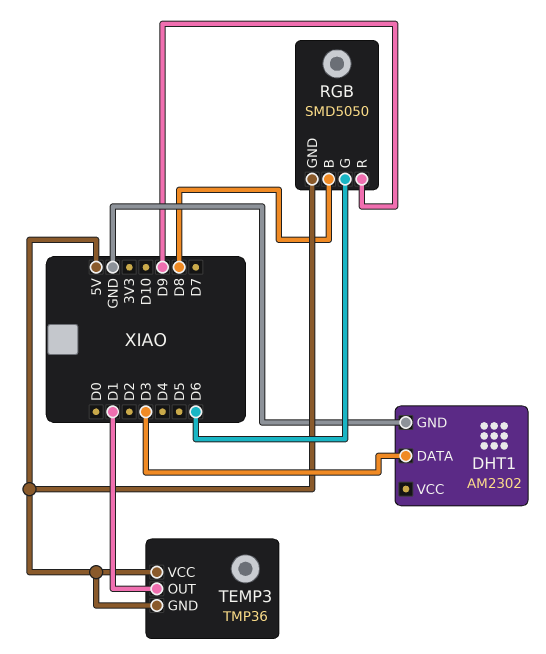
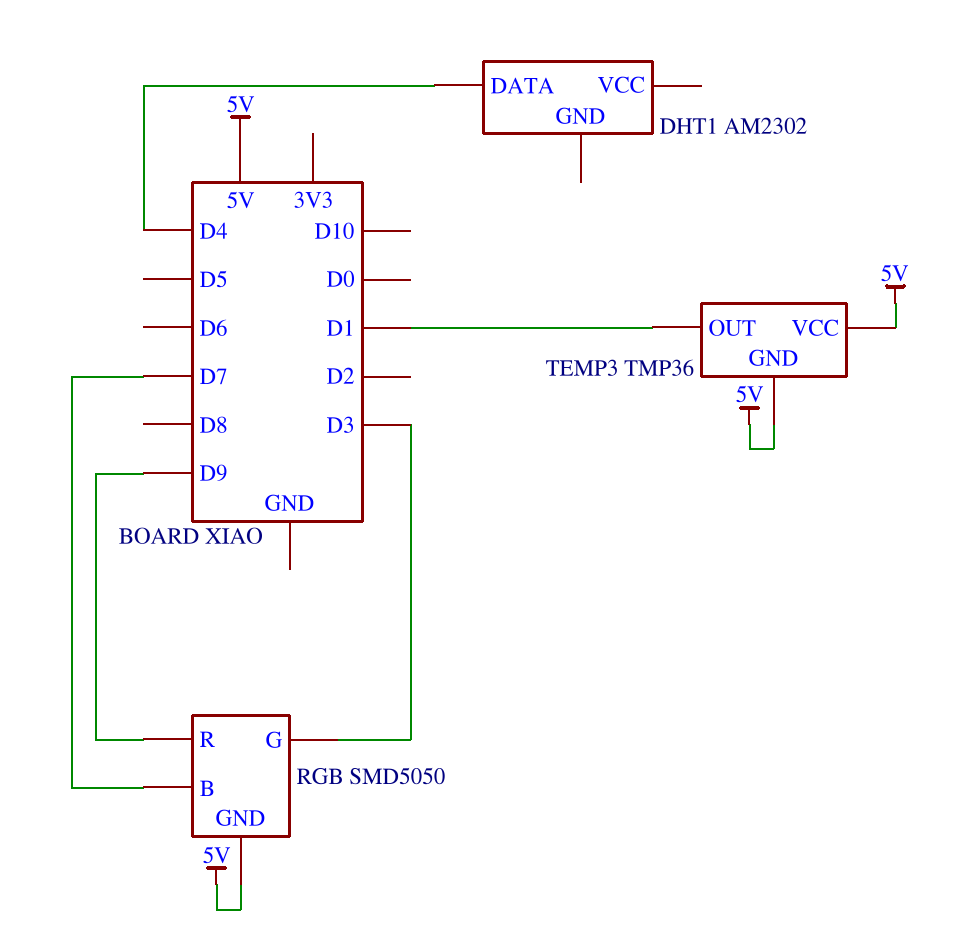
DHT1 pin DATA: D3 -> D4
DHT1 pin GND: GND -> none
RGB pin B: D8 -> D7
RGB pin G: D6 -> D3

